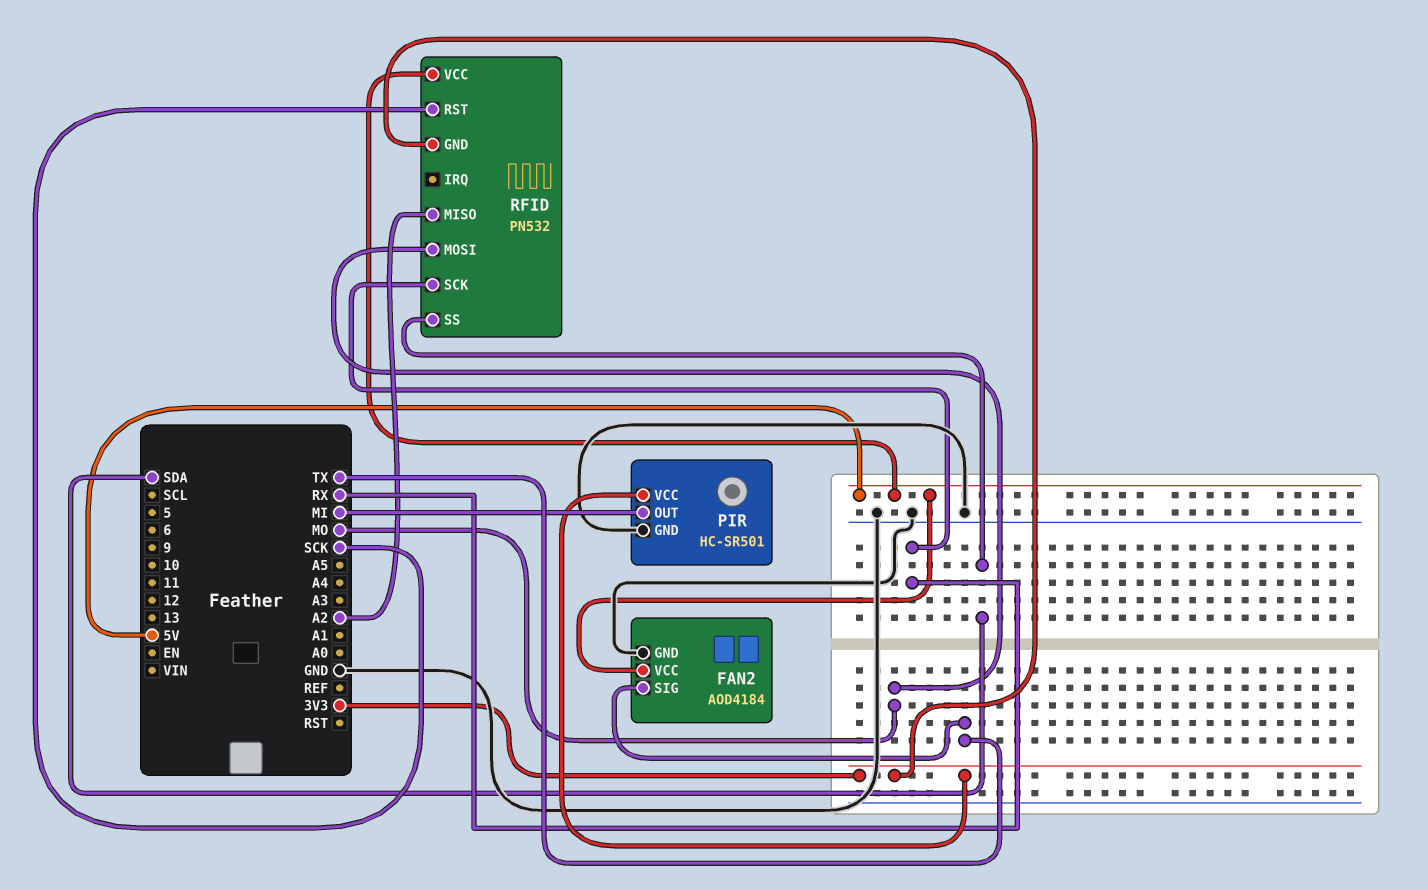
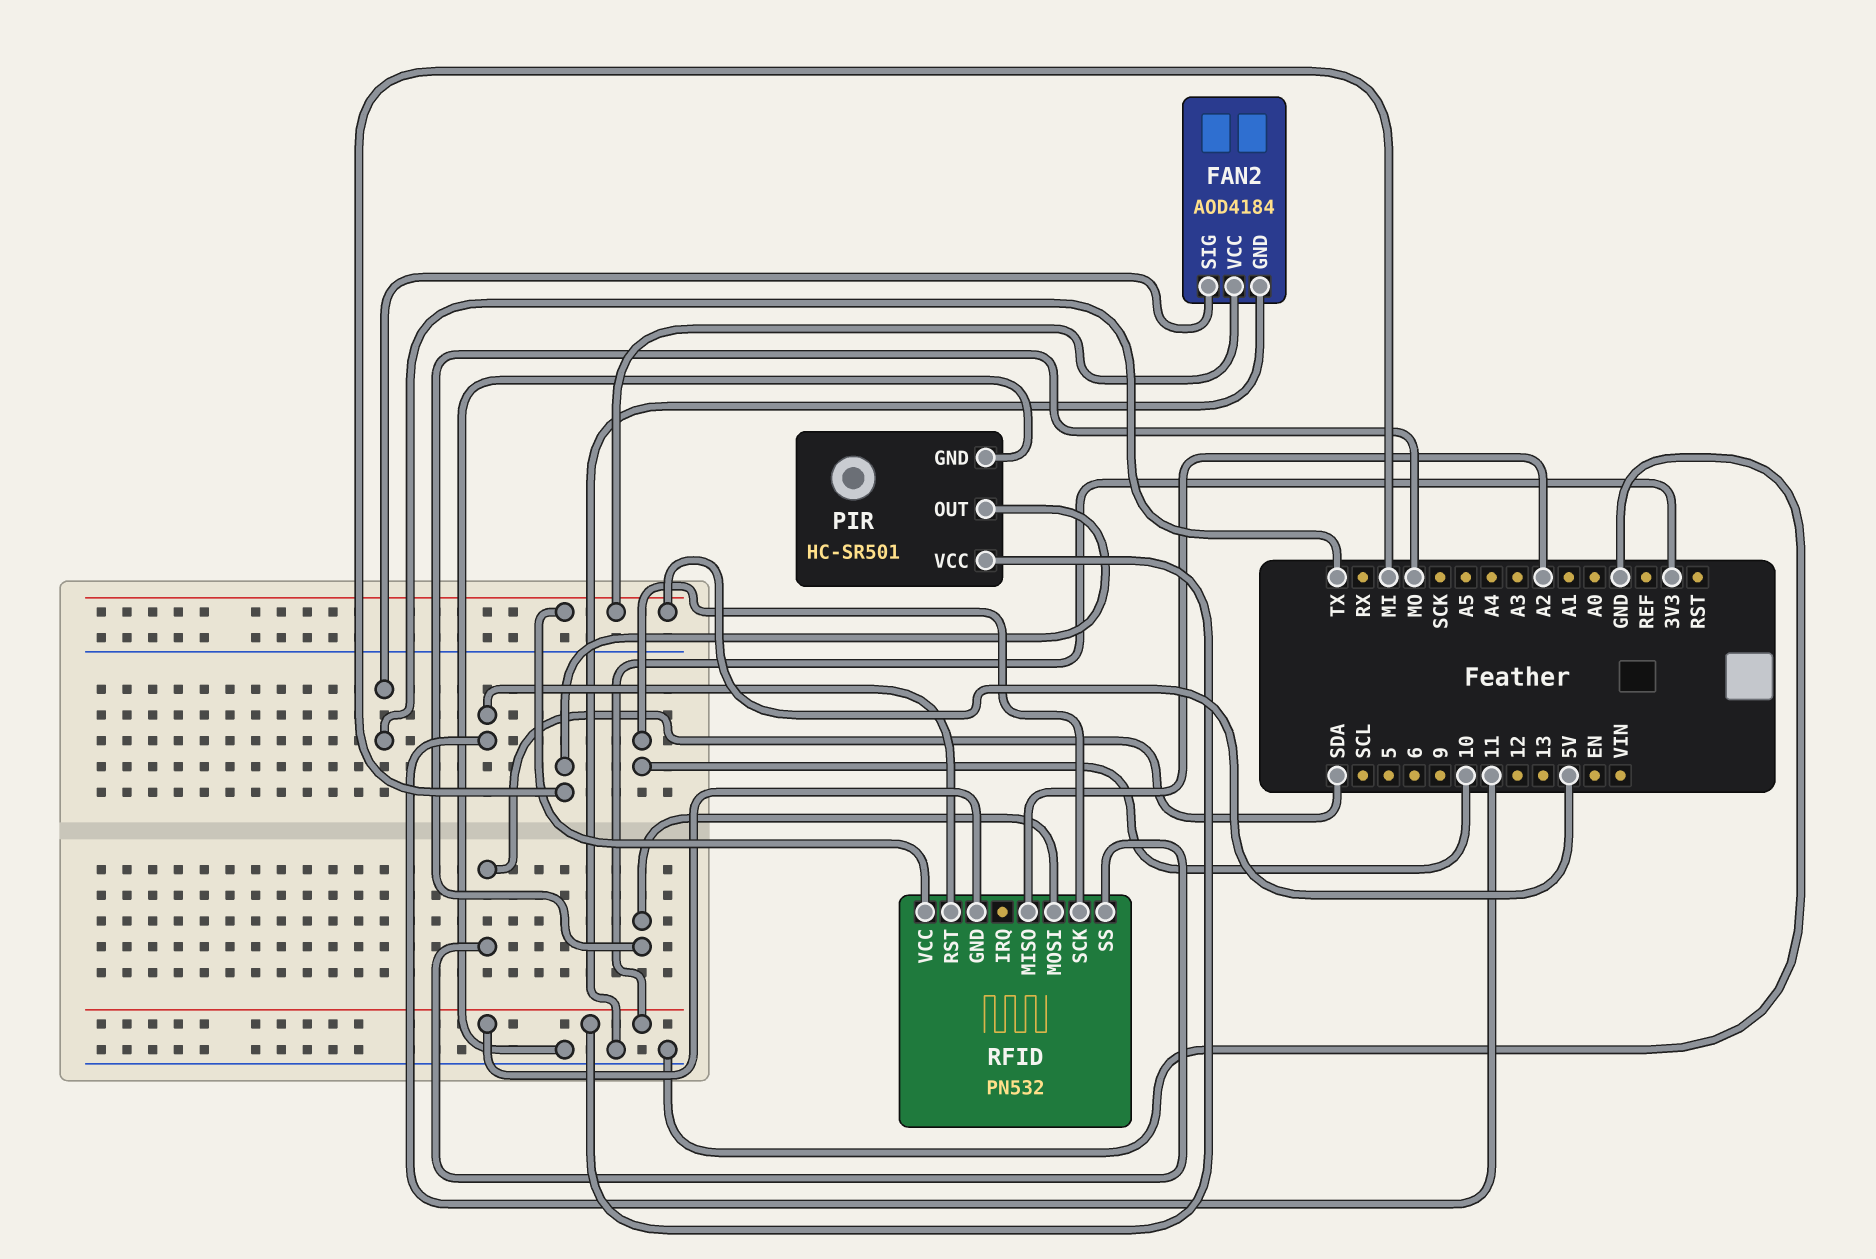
RFID pin RST: SCK -> 11
RFID pin SCK: RX -> 10

